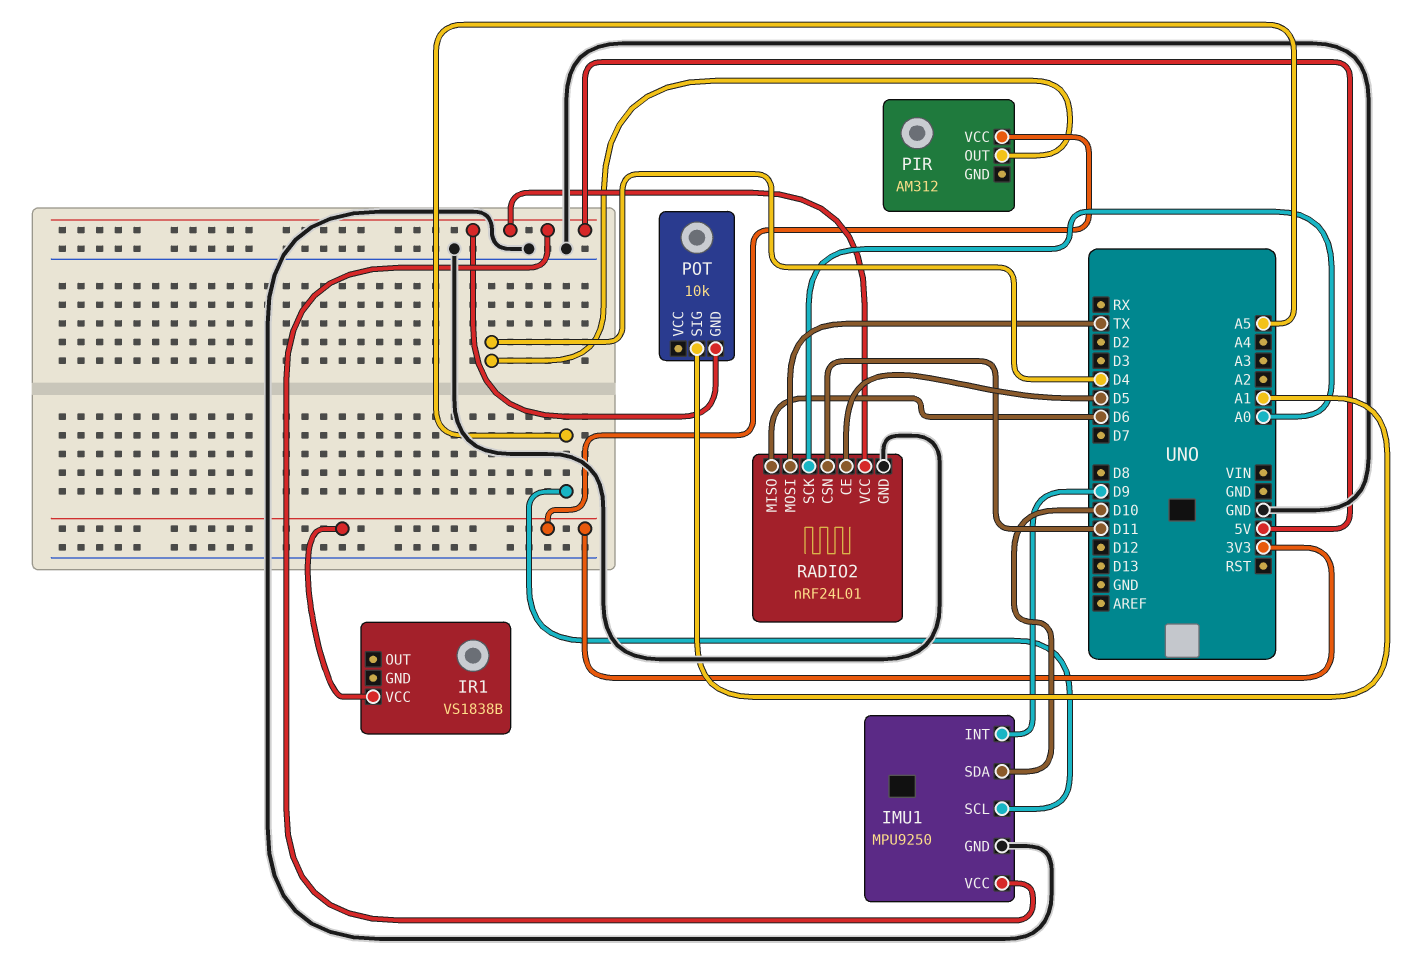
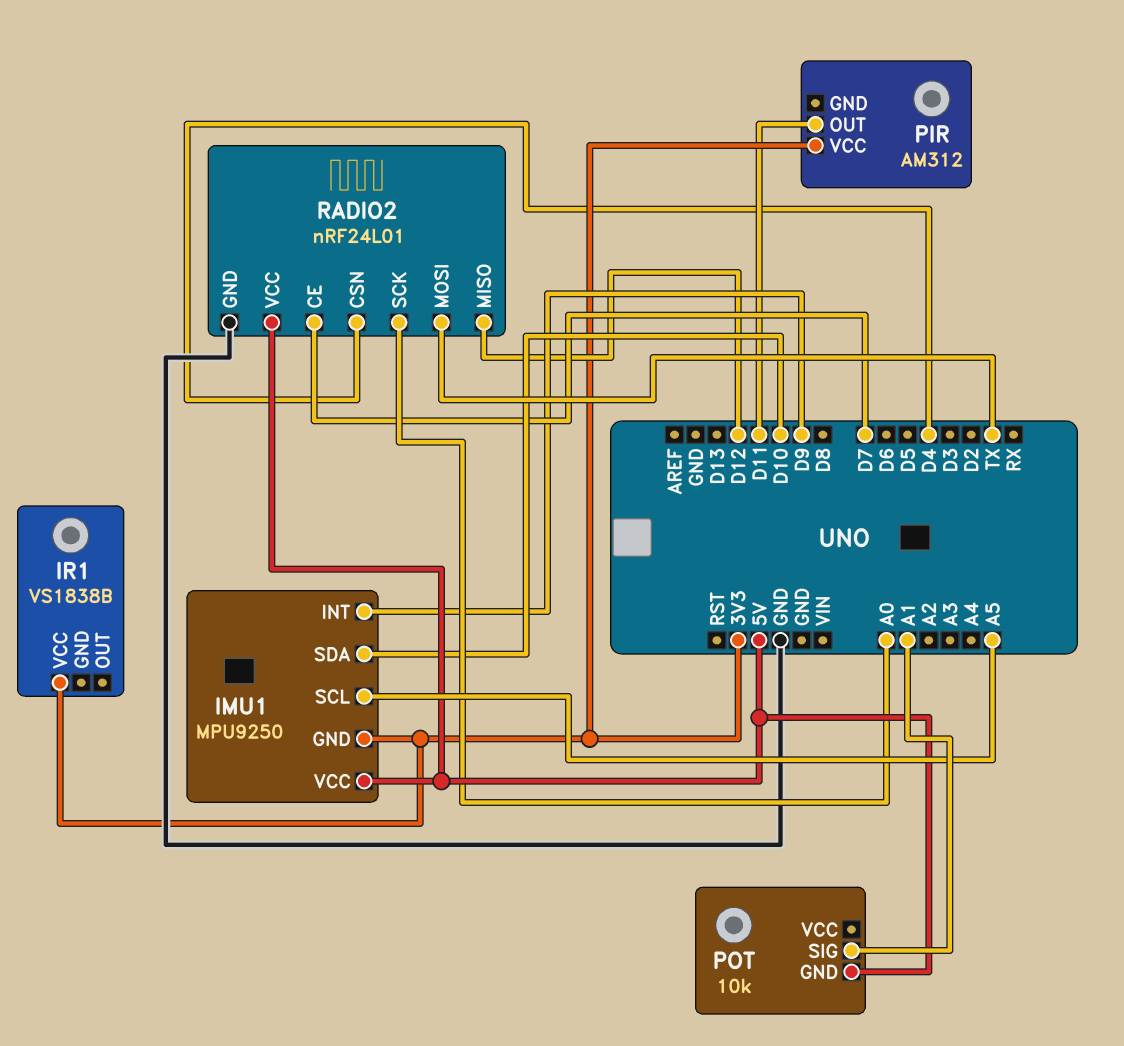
IMU1 pin GND: GND -> 3V3
PIR pin OUT: D4 -> D11
RADIO2 pin CE: D5 -> D7
RADIO2 pin CSN: D11 -> D4
RADIO2 pin MISO: D6 -> D12

